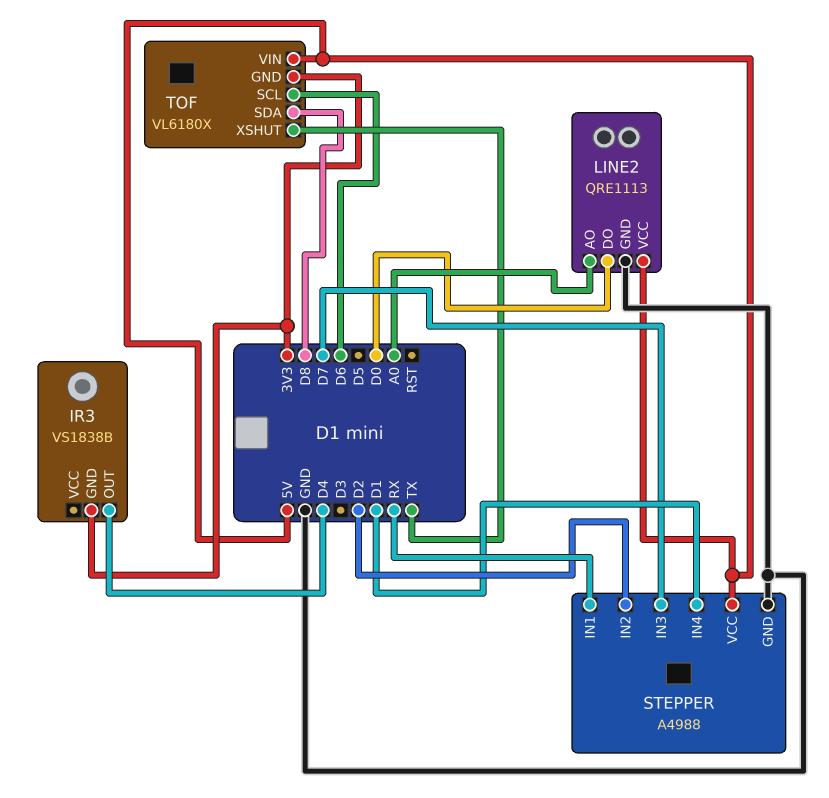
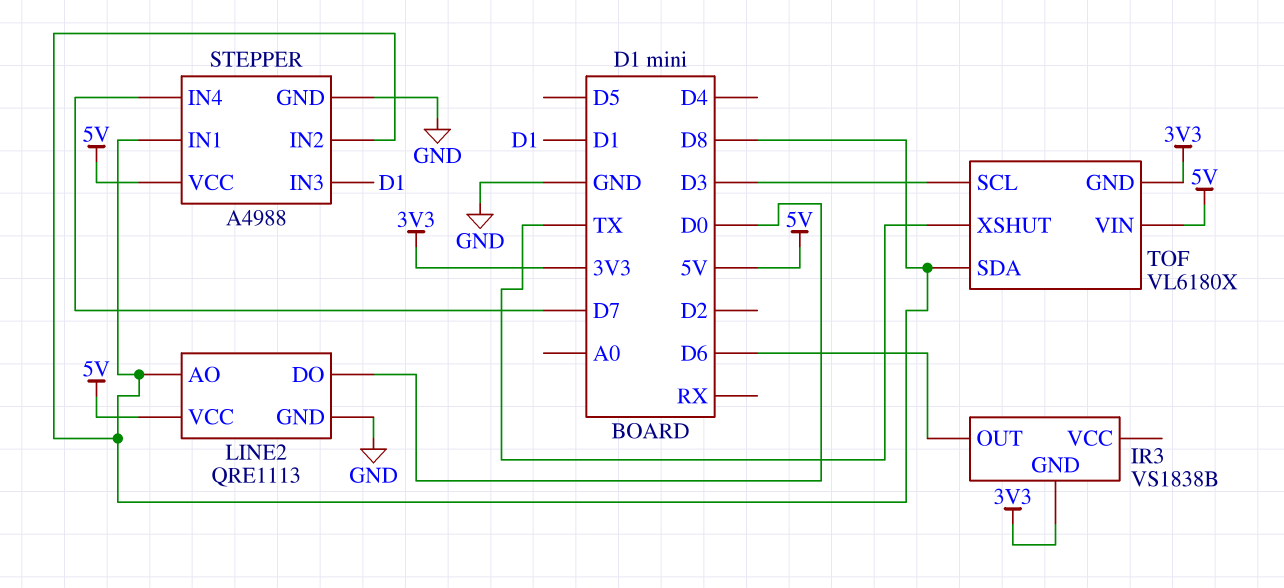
IR3 pin OUT: D4 -> D6
LINE2 pin AO: A0 -> D8
STEPPER pin IN1: RX -> D8
STEPPER pin IN2: D2 -> D8
STEPPER pin IN3: D7 -> D1
STEPPER pin IN4: D1 -> D7
TOF pin SCL: D6 -> D3

